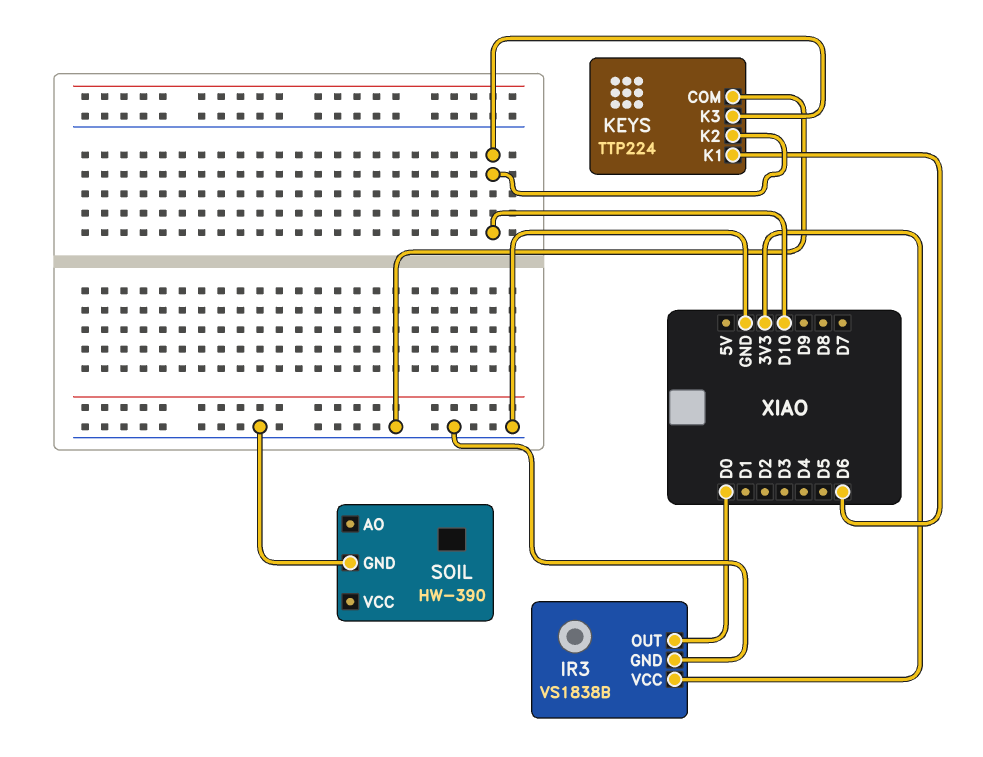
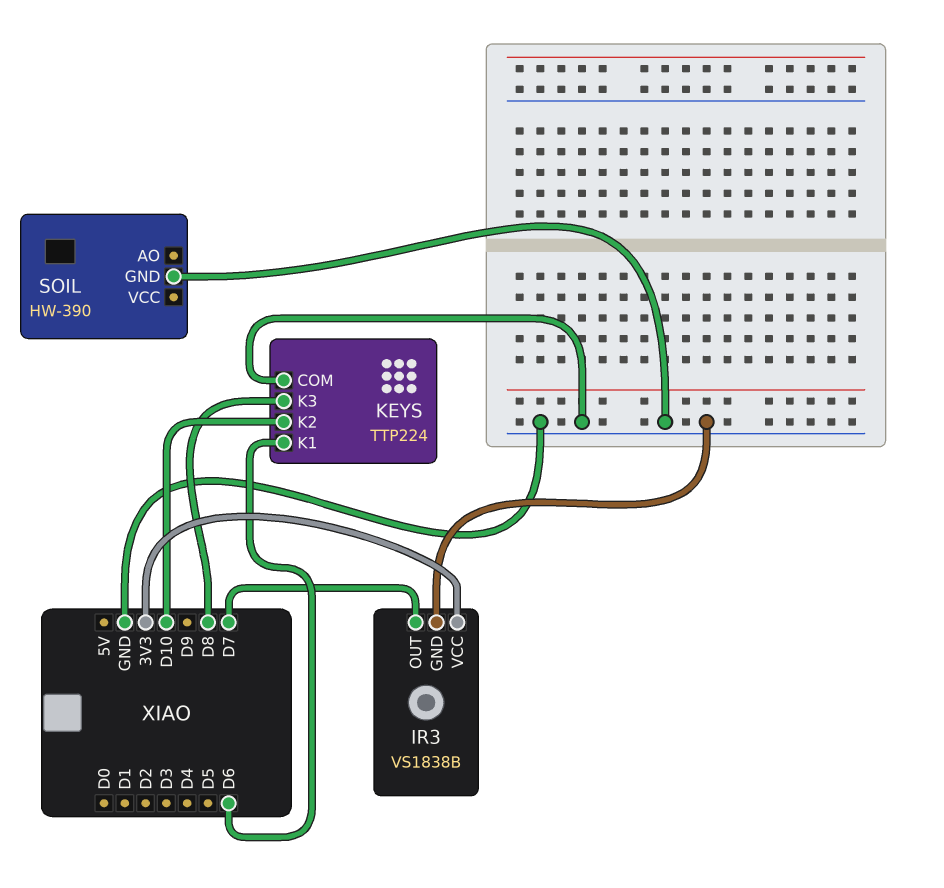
IR3 pin OUT: D0 -> D7
KEYS pin K3: D10 -> D8

